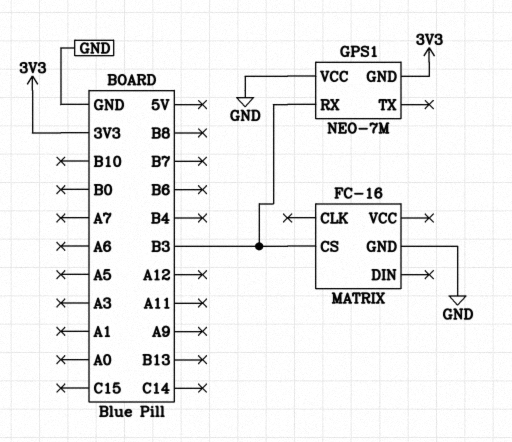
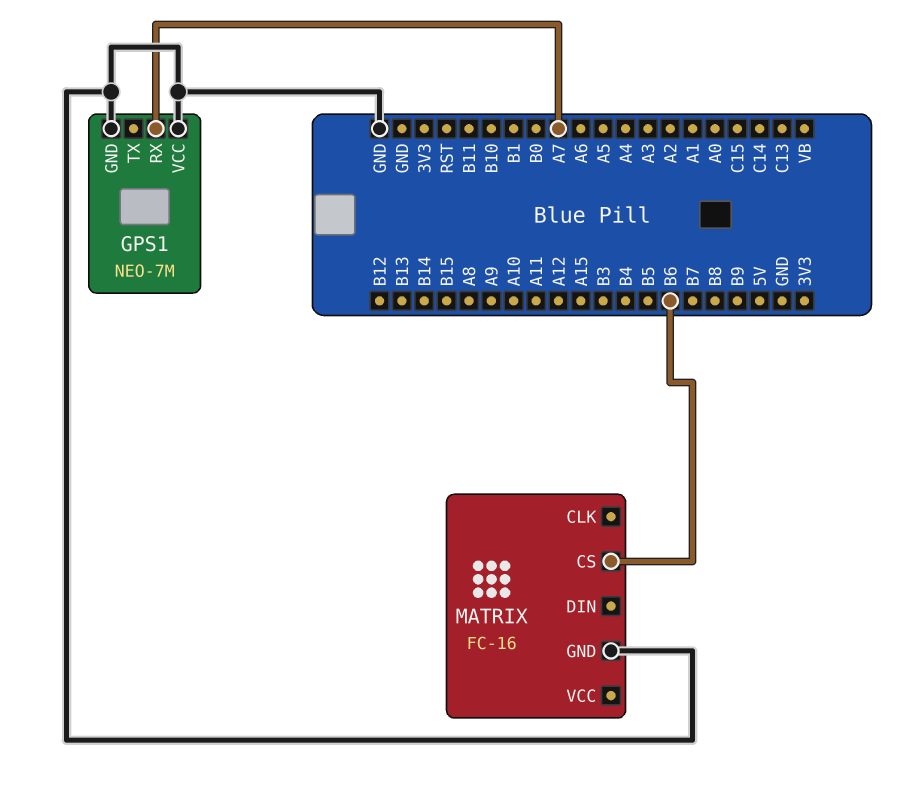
GPS1 pin GND: 3V3 -> GND
GPS1 pin RX: B3 -> A7
MATRIX pin CS: B3 -> B6

